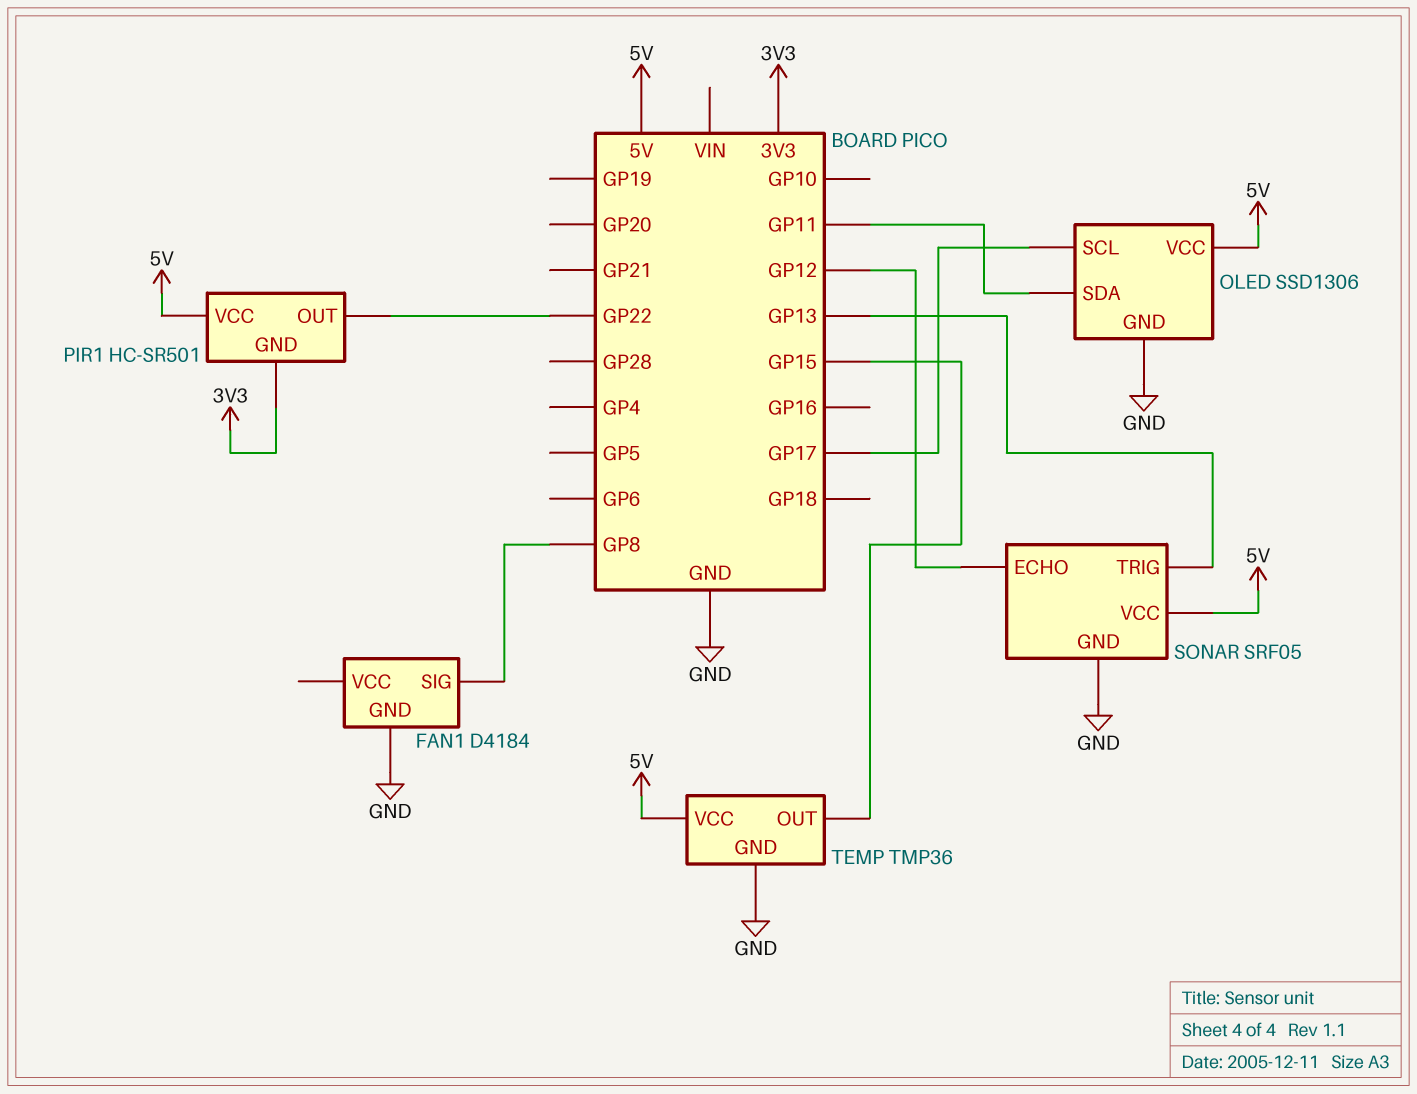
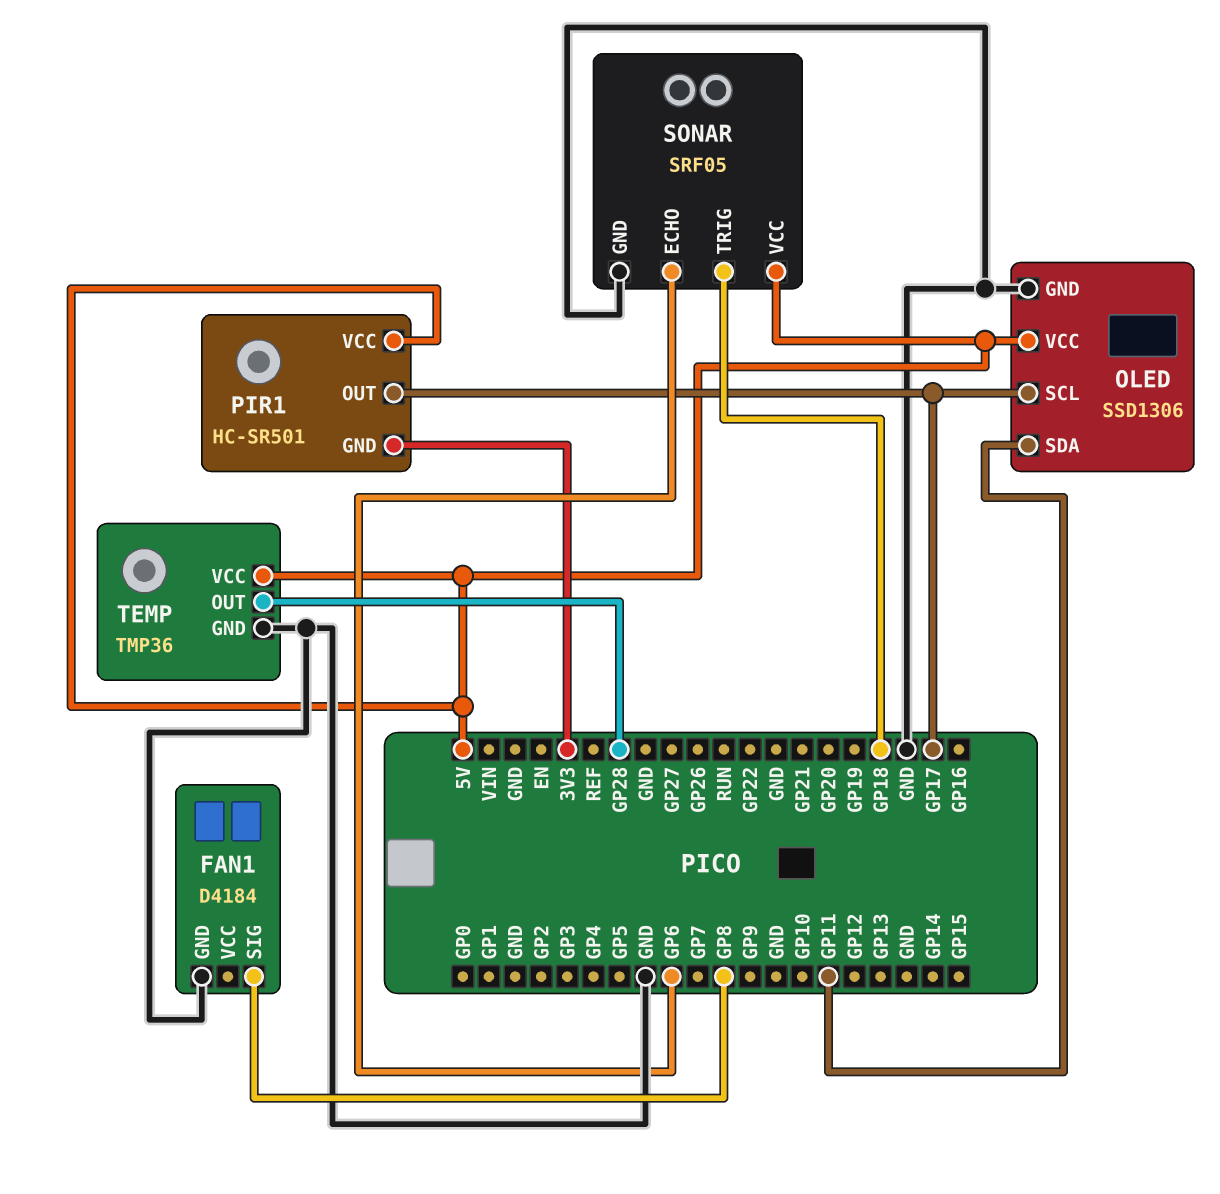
PIR1 pin OUT: GP22 -> GP17
SONAR pin ECHO: GP12 -> GP6
SONAR pin TRIG: GP13 -> GP18
TEMP pin OUT: GP15 -> GP28

